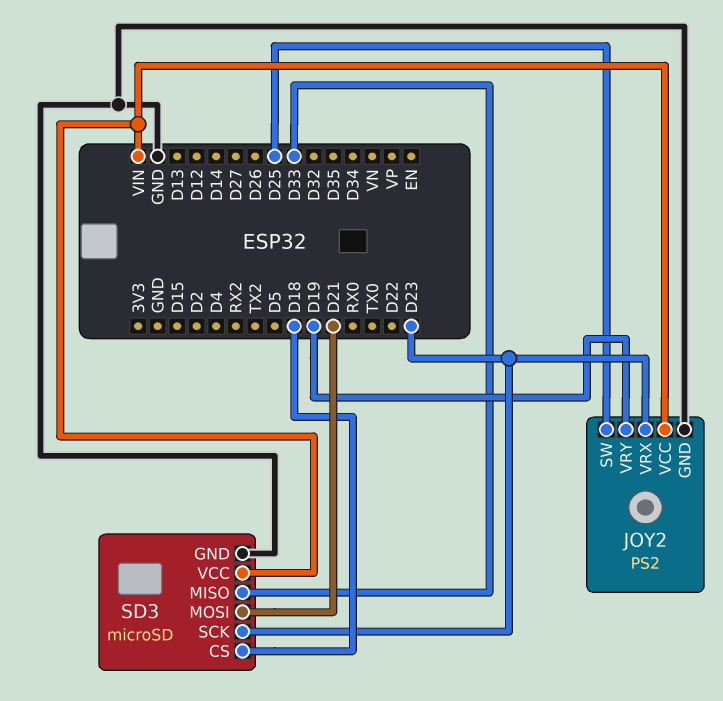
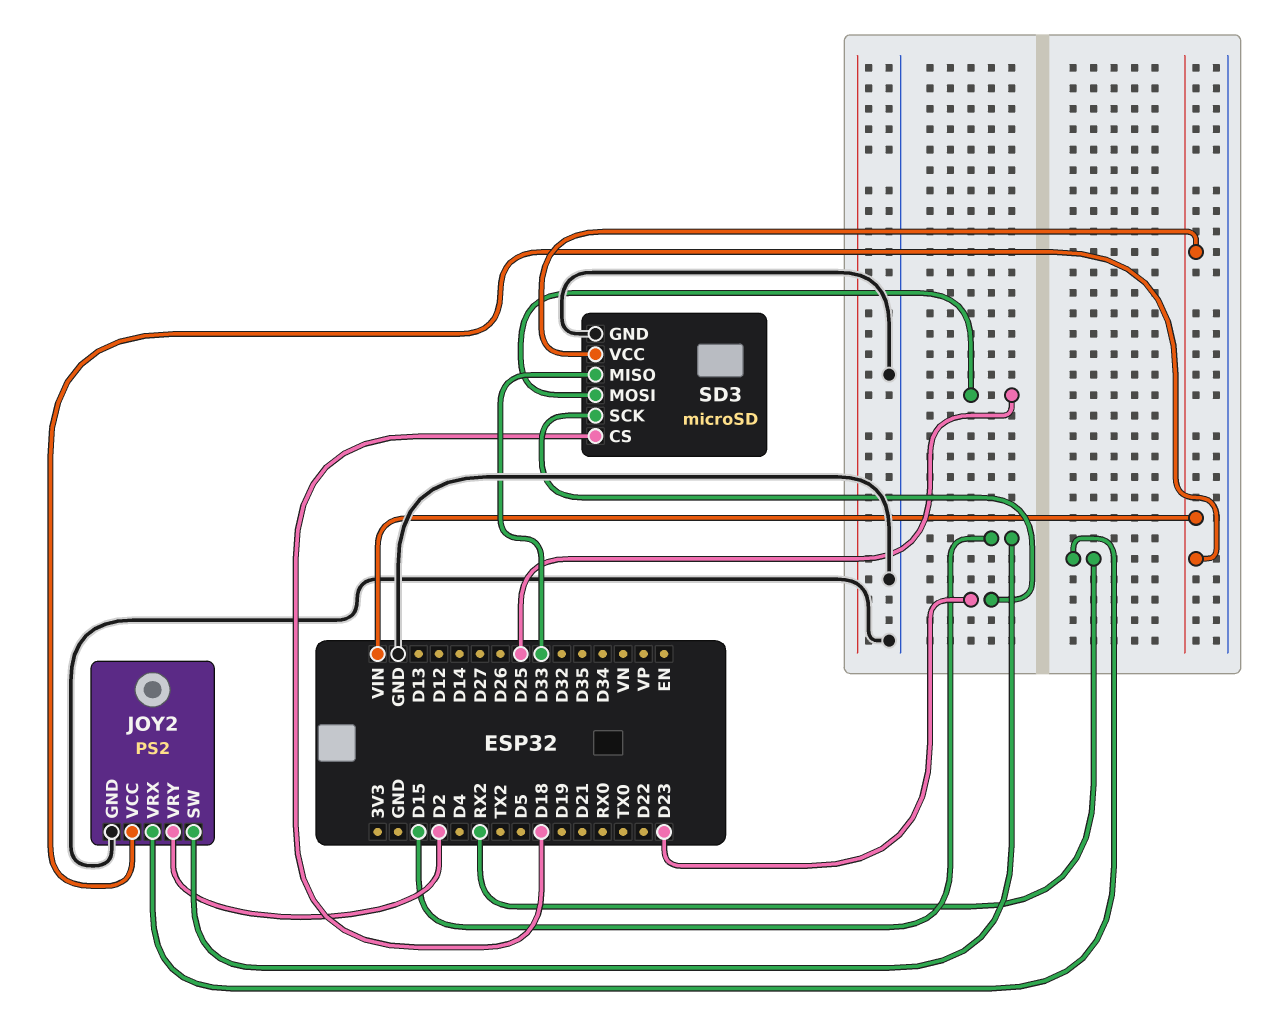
JOY2 pin SW: D25 -> D15
JOY2 pin VRX: D23 -> RX2
JOY2 pin VRY: D19 -> D2
SD3 pin MOSI: D21 -> D25

